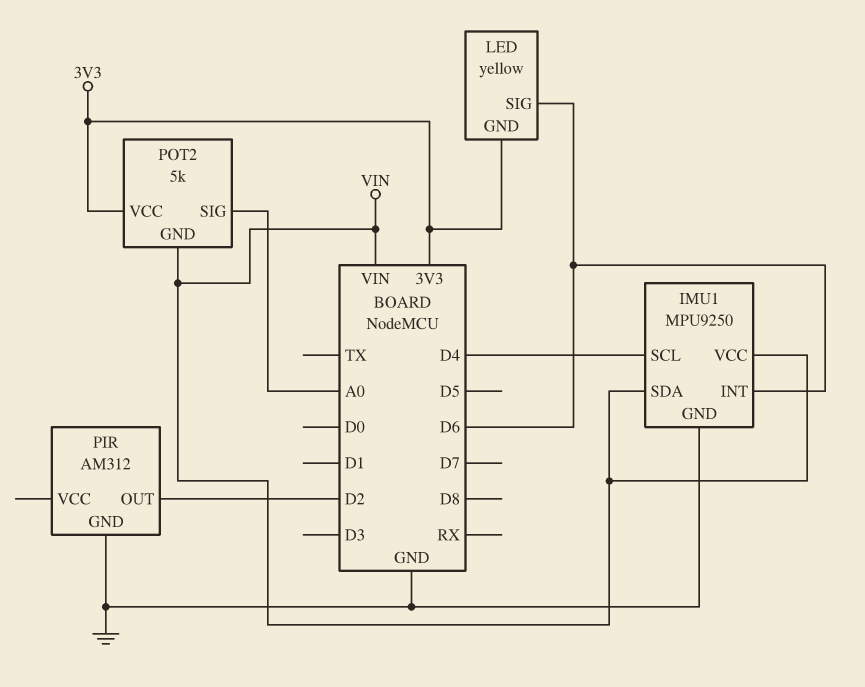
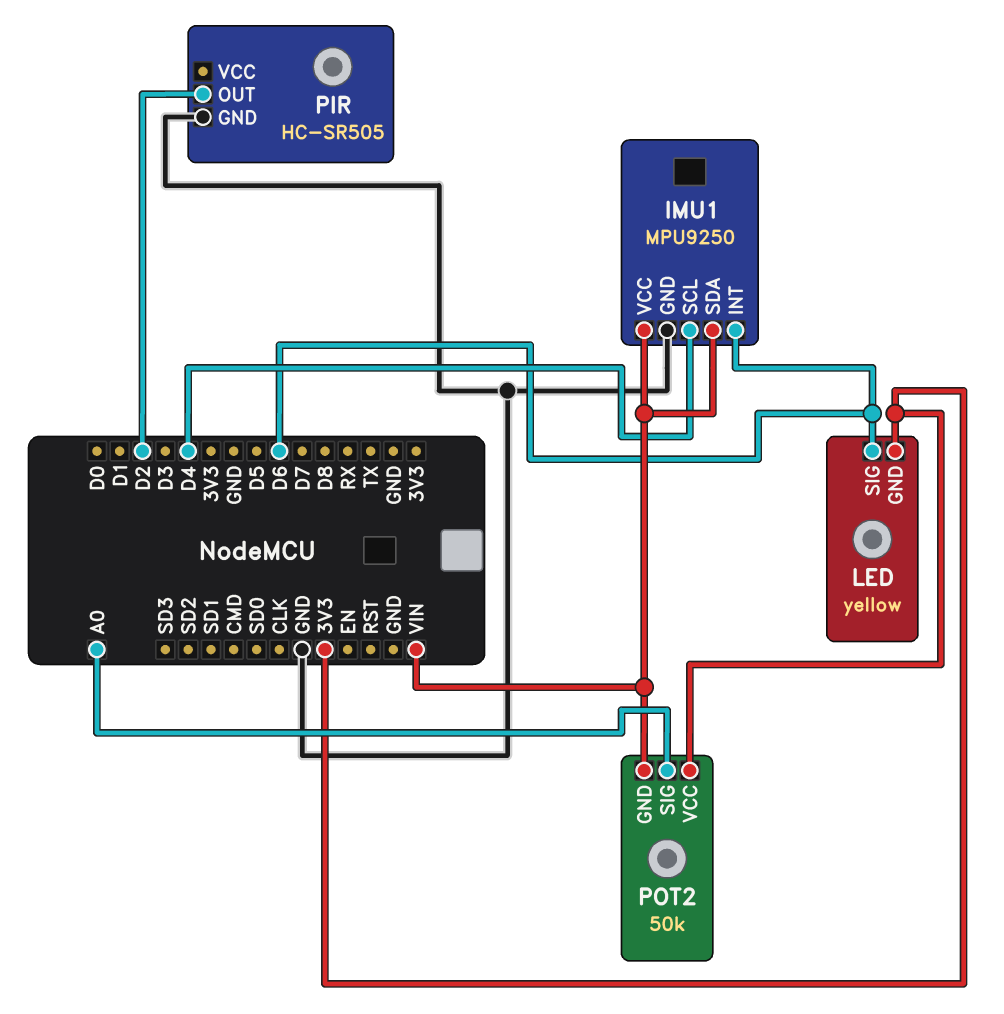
PIR: AM312 -> HC-SR505
POT2: 5k -> 50k

